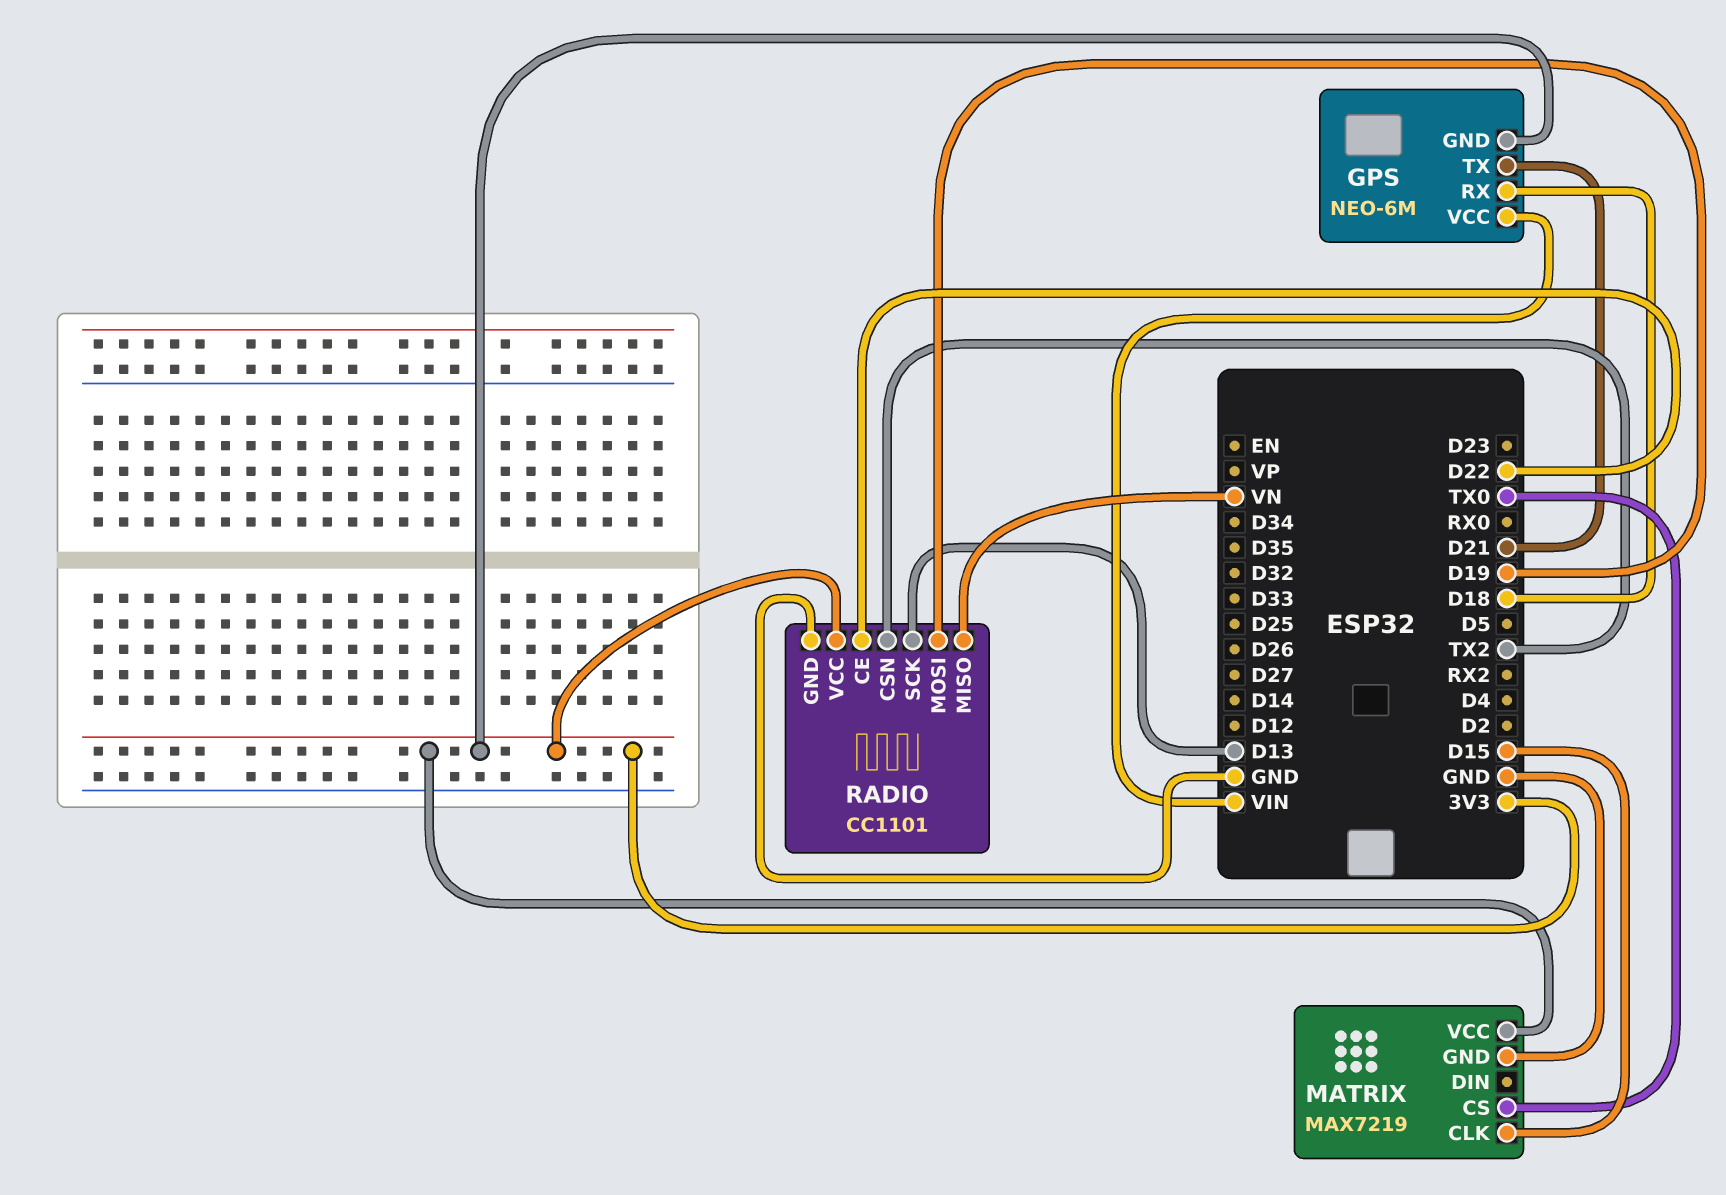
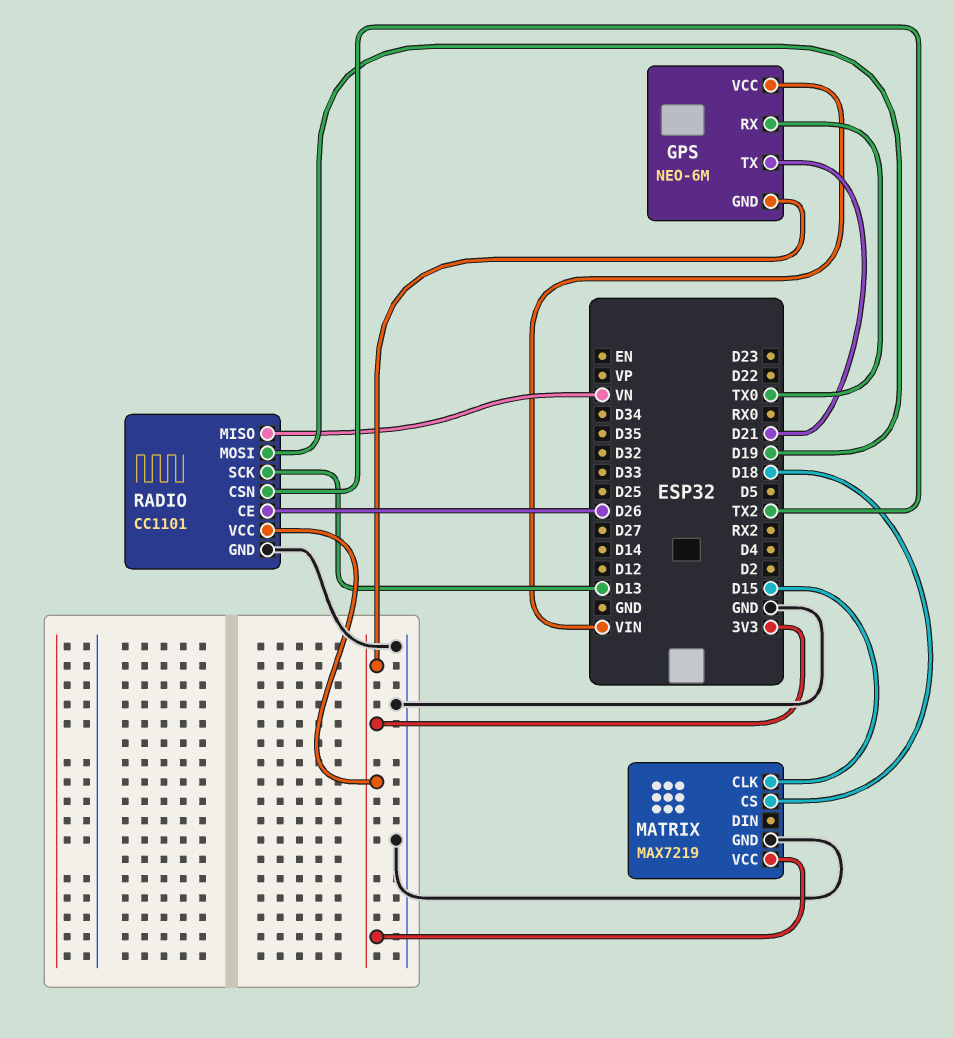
GPS pin RX: D18 -> TX0
MATRIX pin CS: TX0 -> D18
RADIO pin CE: D22 -> D26

